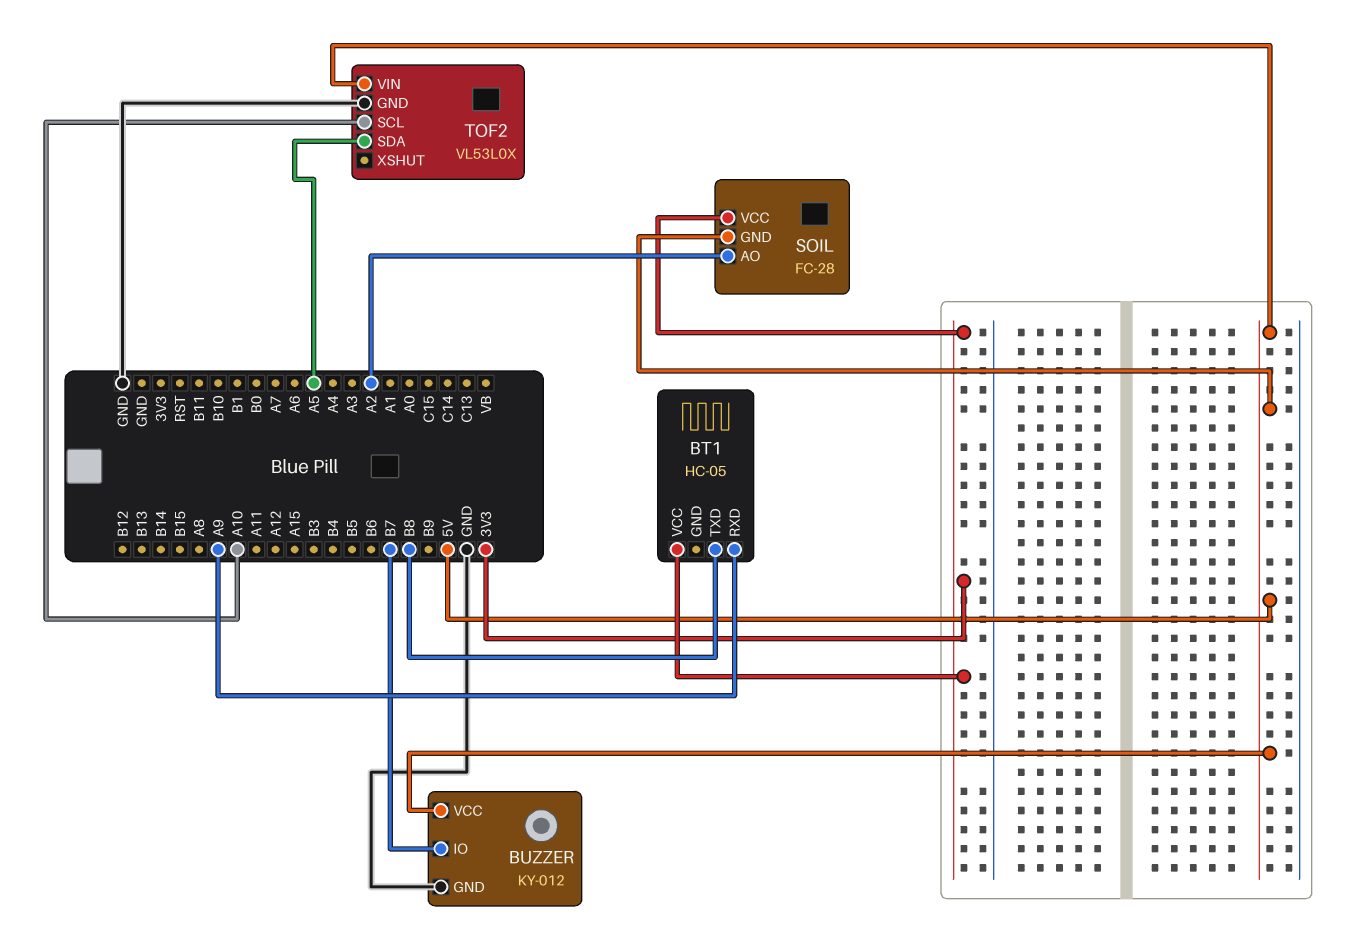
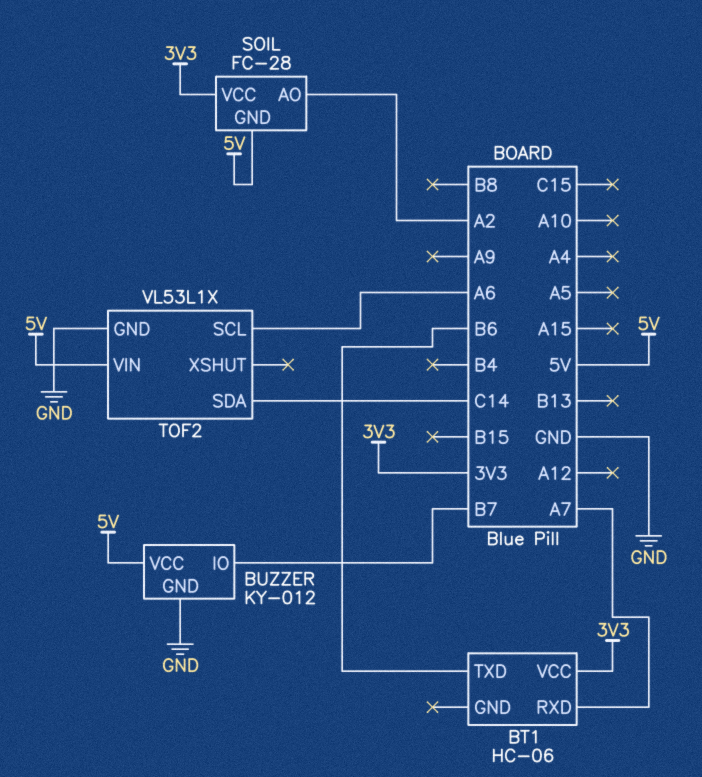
BT1: HC-05 -> HC-06
BT1 pin RXD: A9 -> A7
BT1 pin TXD: B8 -> B6
TOF2: VL53L0X -> VL53L1X
TOF2 pin SCL: A10 -> A6
TOF2 pin SDA: A5 -> C14

